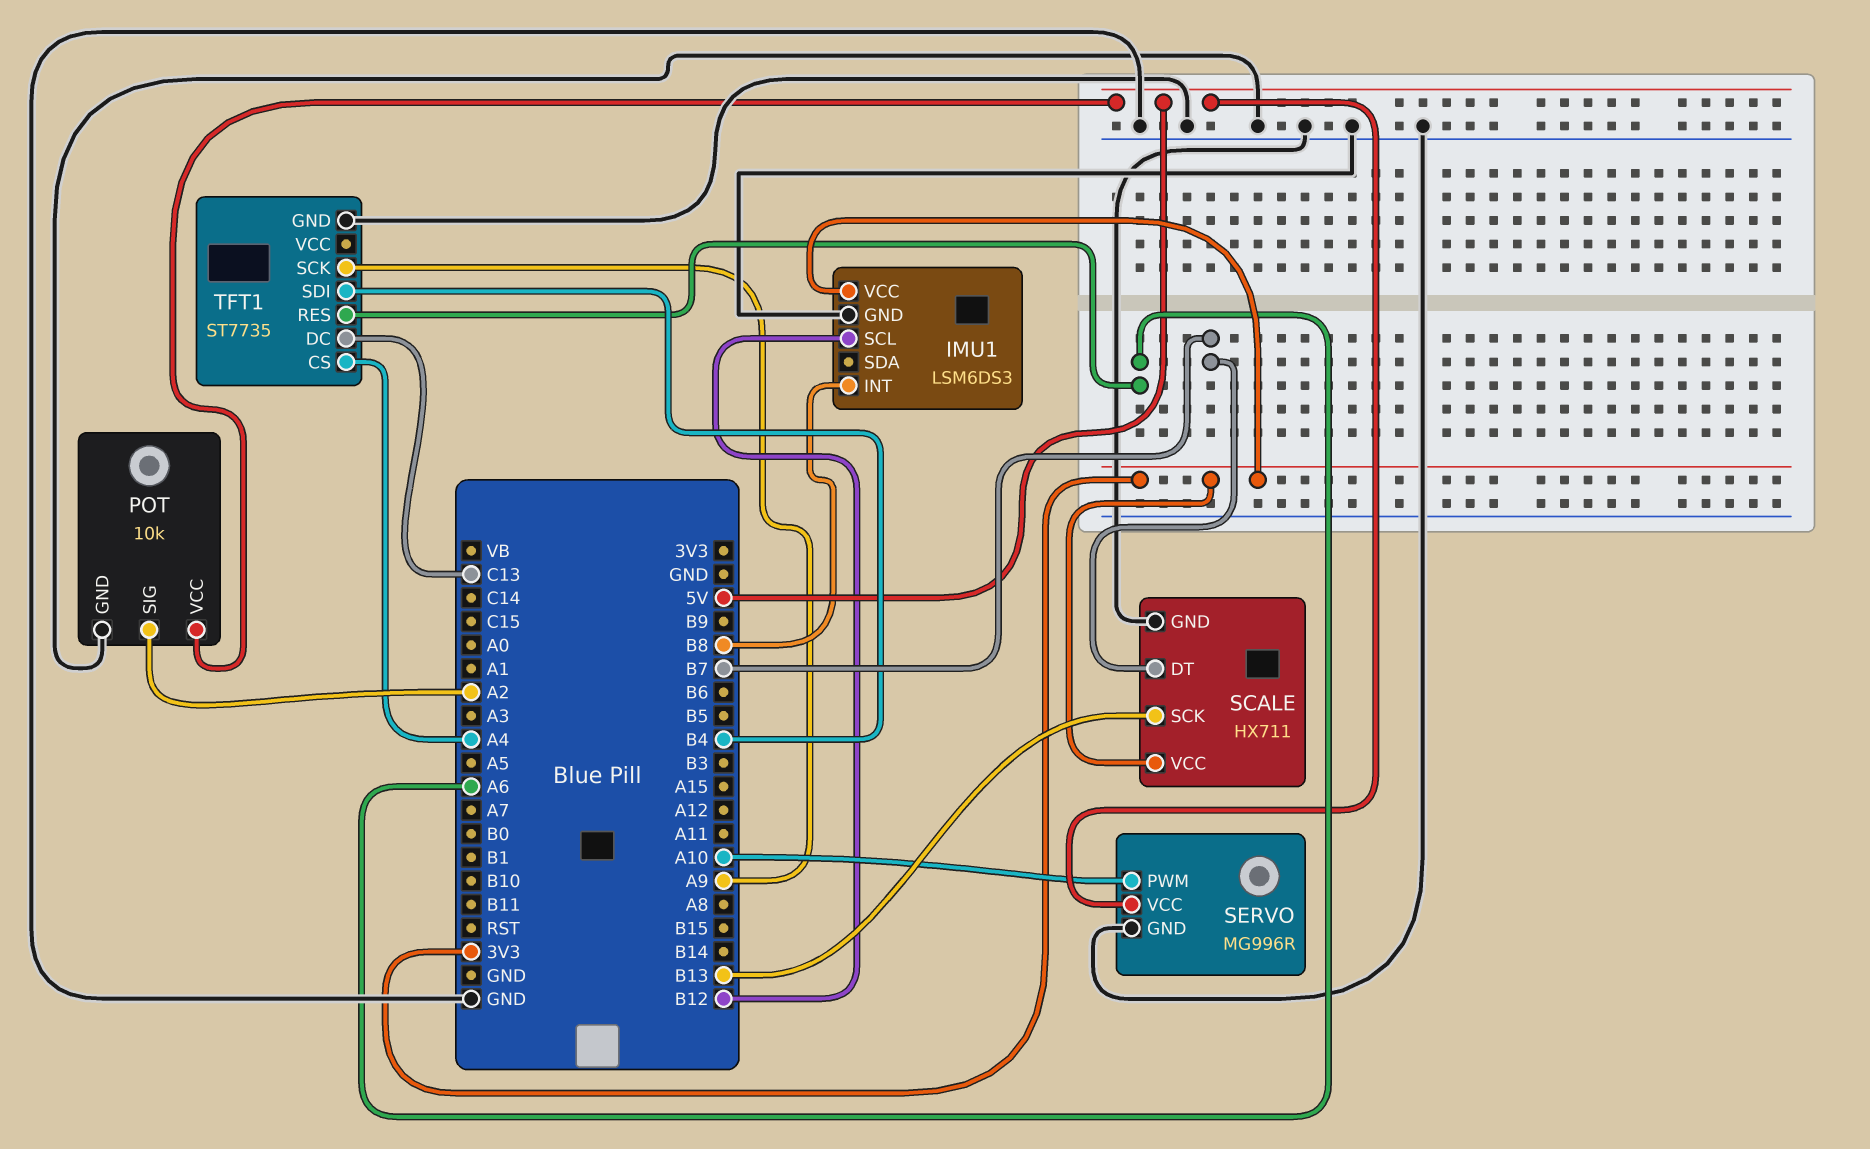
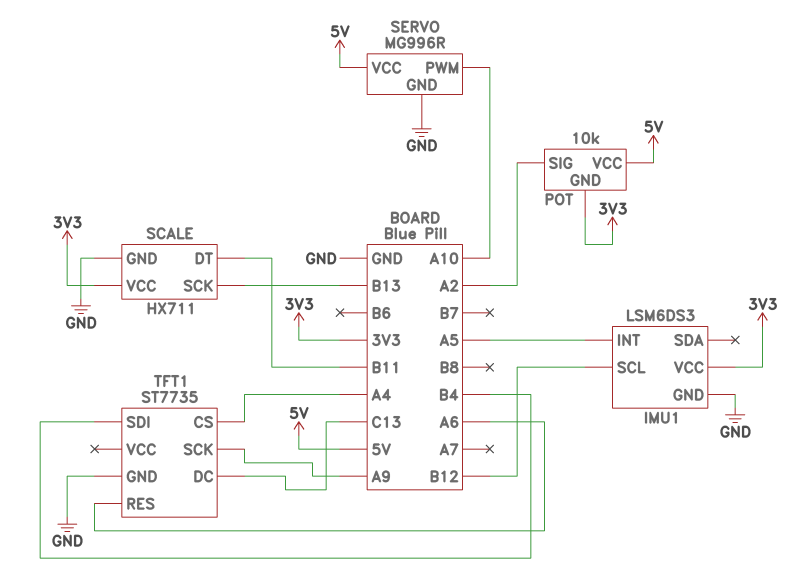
IMU1 pin INT: B8 -> A5
POT pin GND: GND -> 3V3
SCALE pin DT: B7 -> B11

